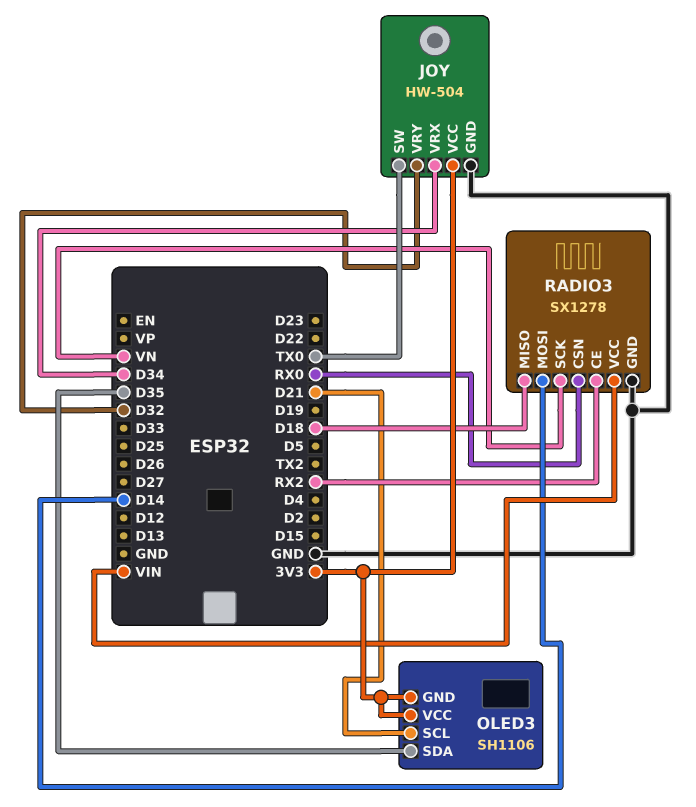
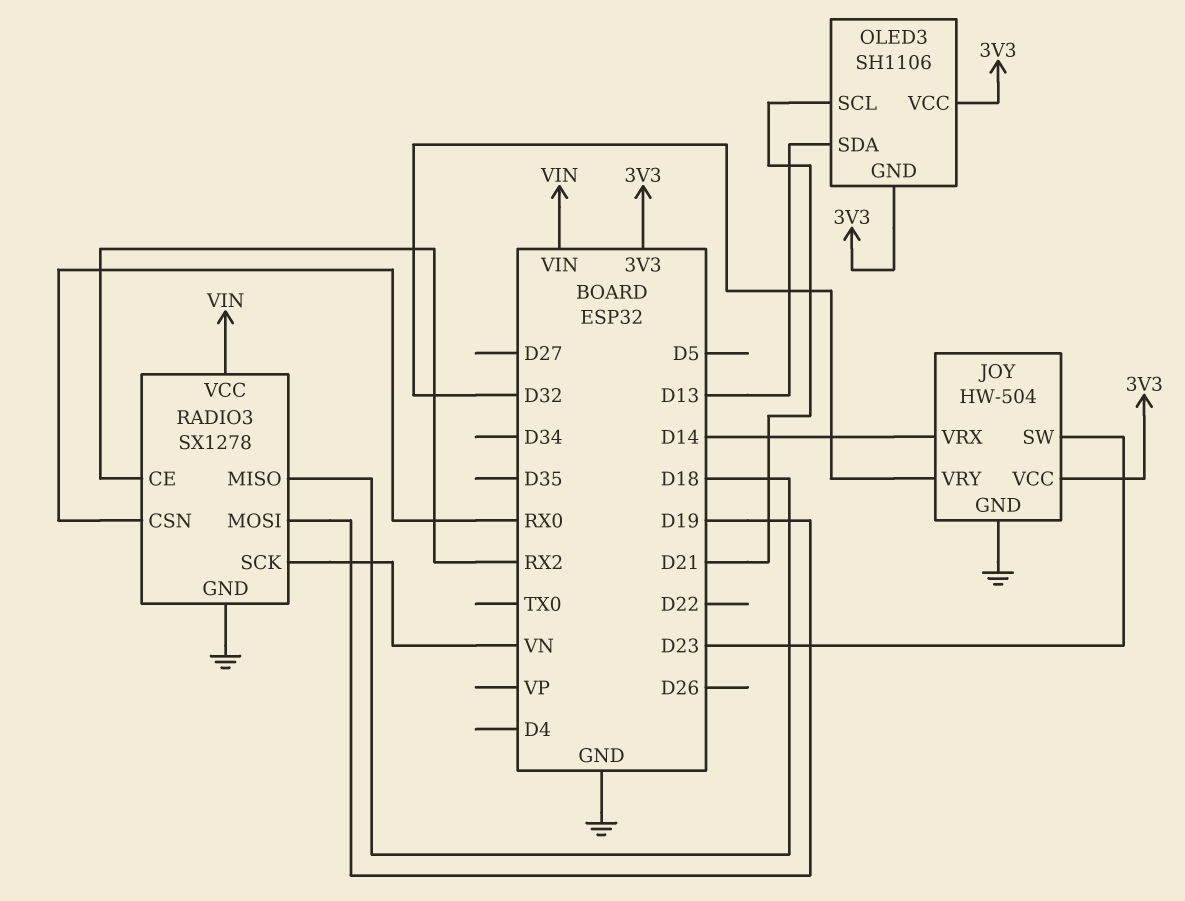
JOY pin SW: TX0 -> D23
JOY pin VRX: D34 -> D14
OLED3 pin SDA: D35 -> D13
RADIO3 pin MOSI: D14 -> D19

